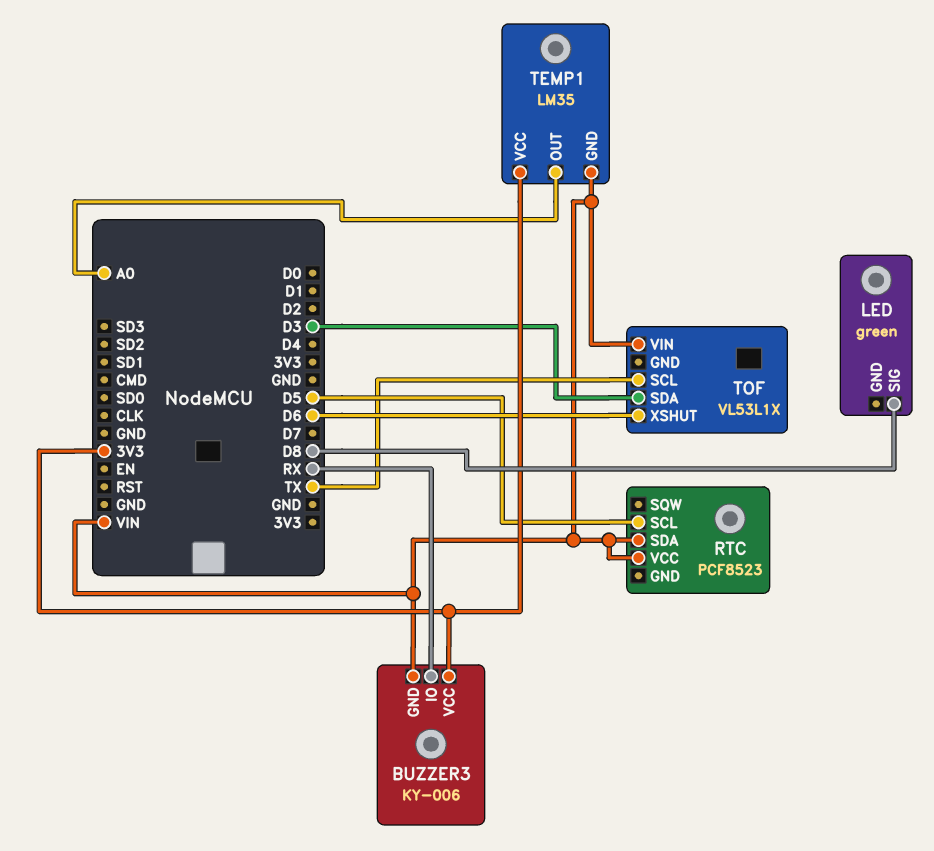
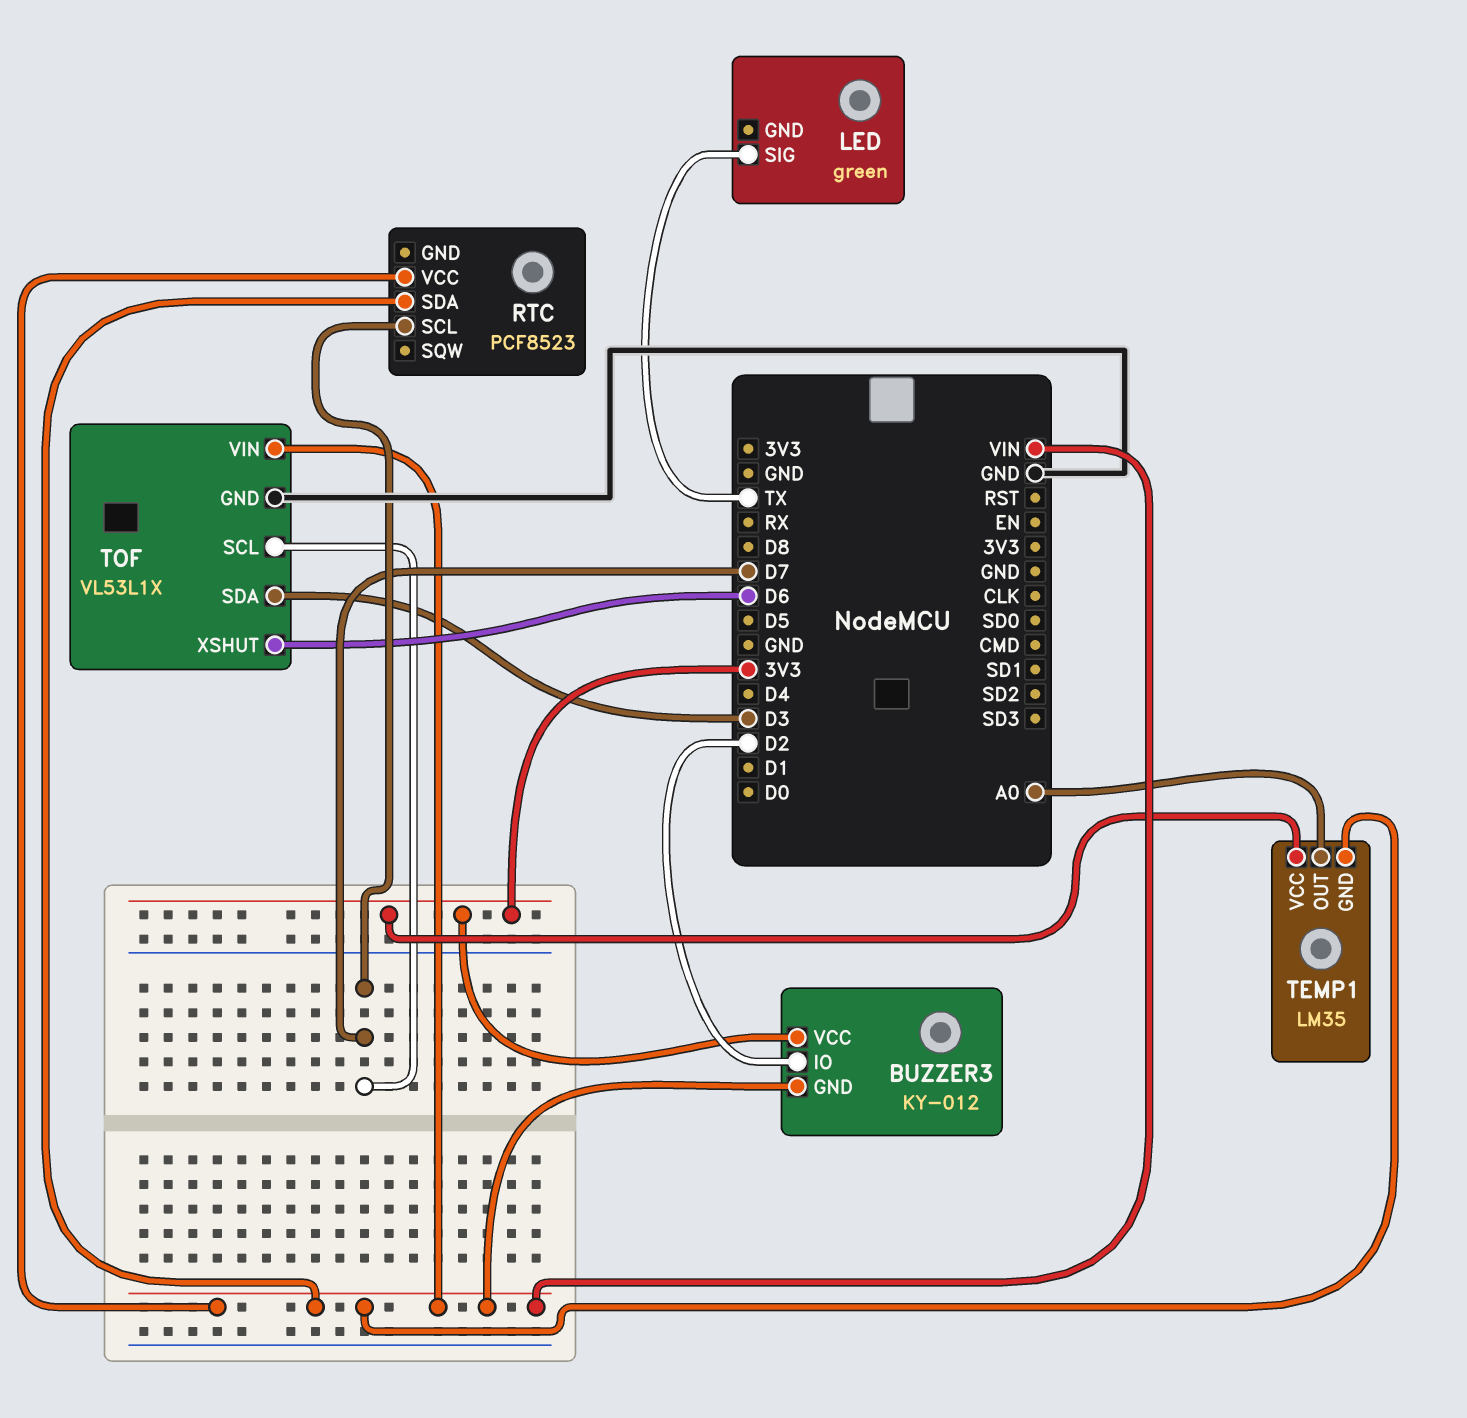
BUZZER3: KY-006 -> KY-012
BUZZER3 pin IO: RX -> D2
LED pin SIG: D8 -> TX
RTC pin SCL: D5 -> D7
TOF pin GND: none -> GND
TOF pin SCL: TX -> D7

